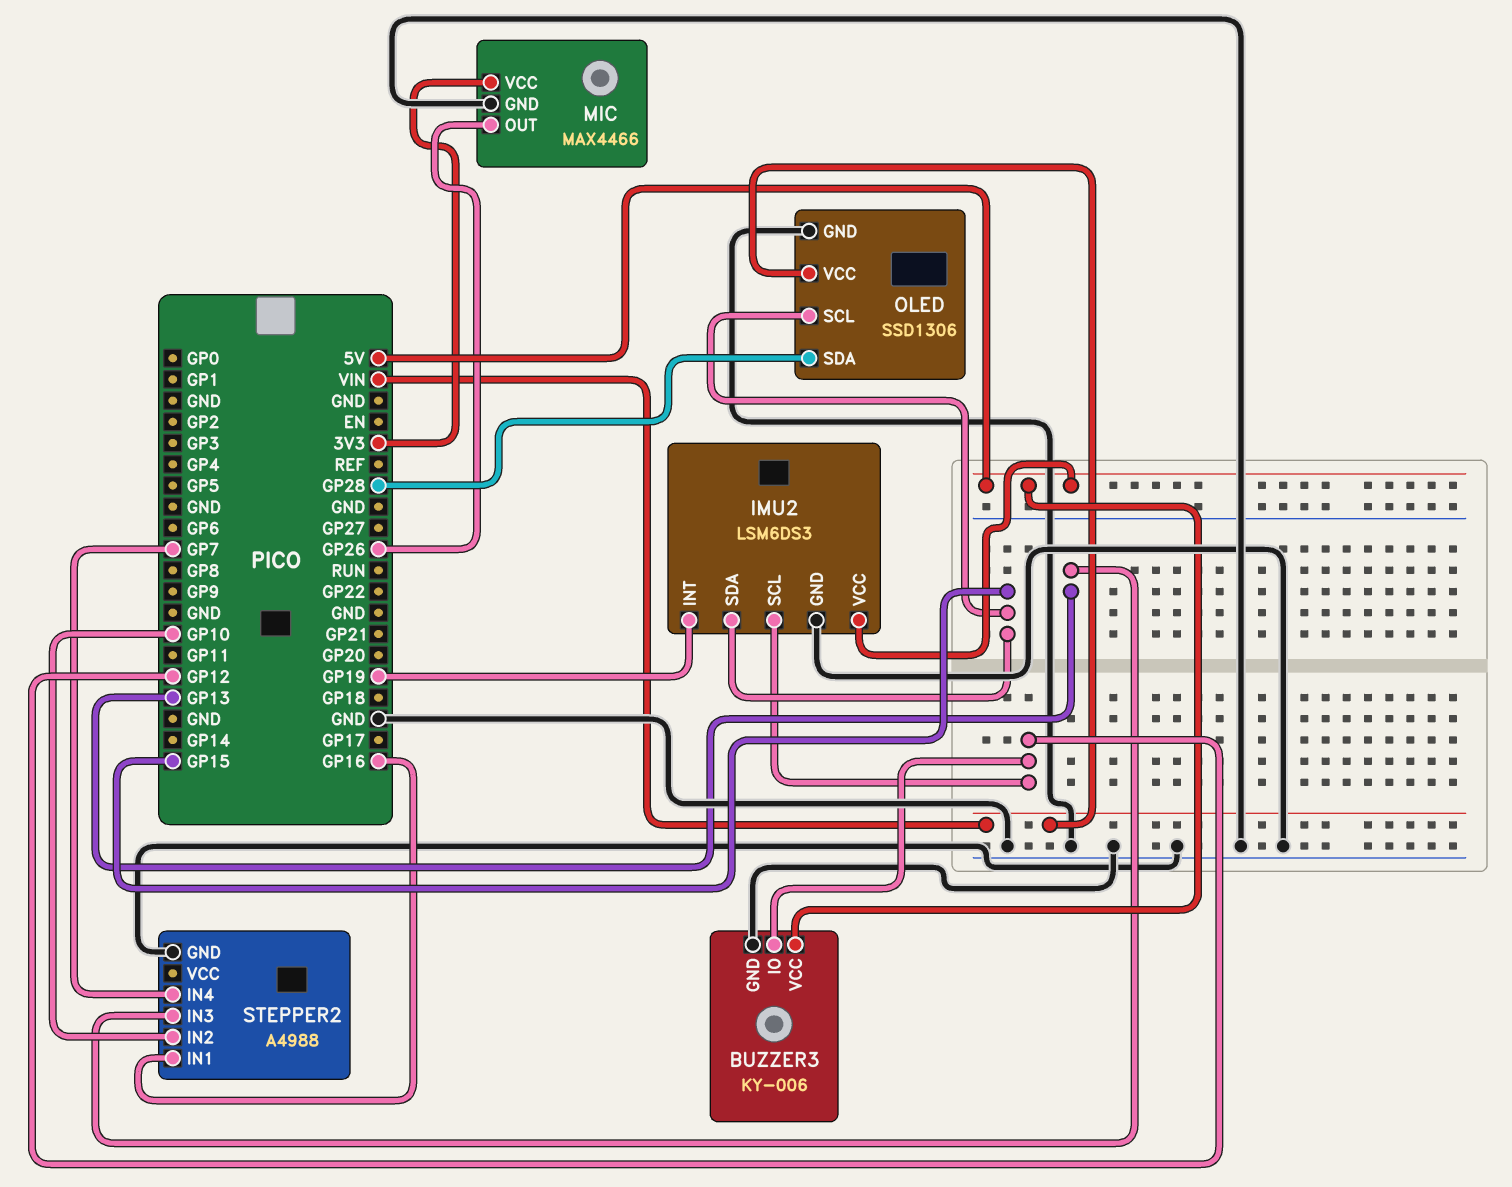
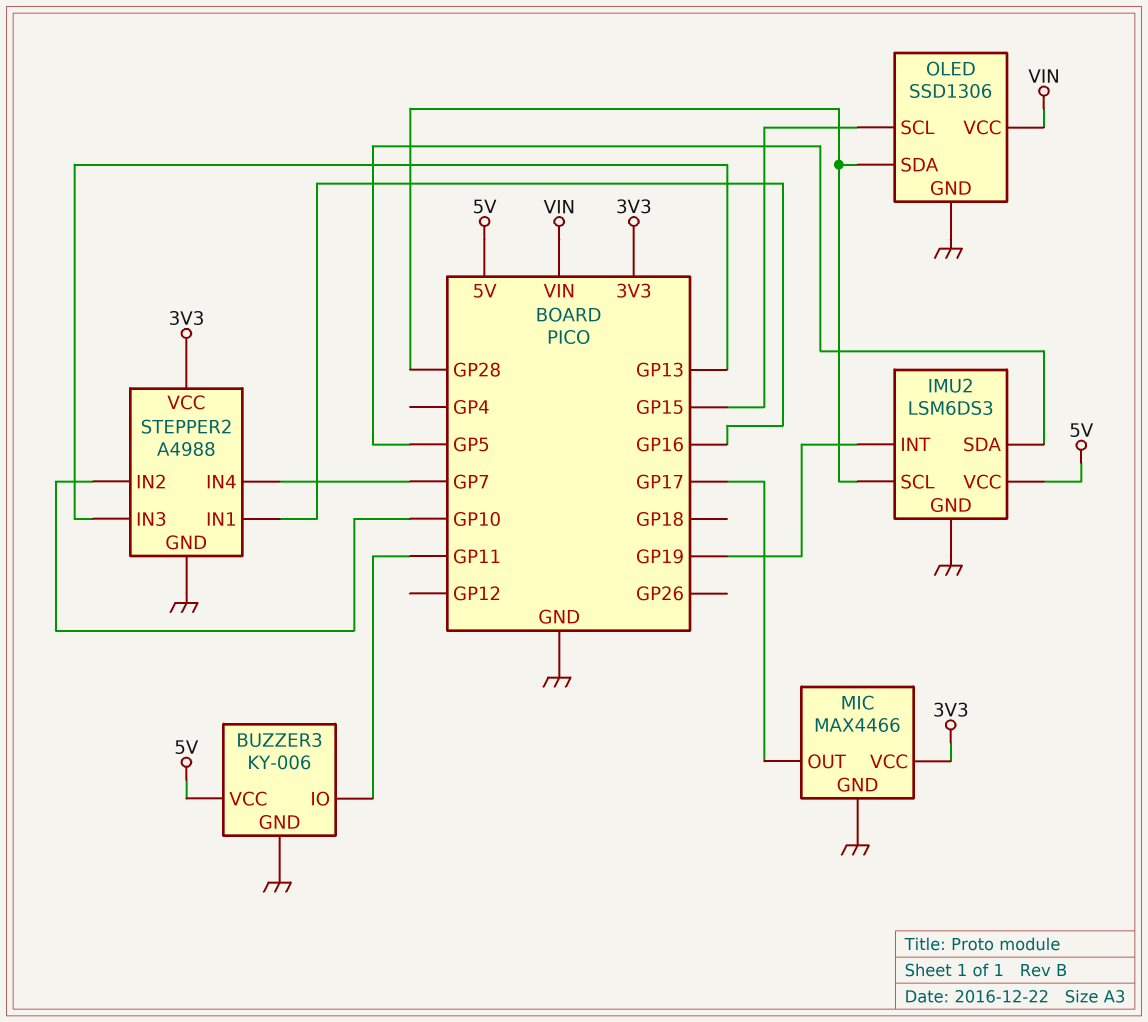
BUZZER3 pin IO: GP12 -> GP11
IMU2 pin SCL: GP12 -> GP28
IMU2 pin SDA: GP15 -> GP5
MIC pin OUT: GP26 -> GP17
STEPPER2 pin VCC: none -> 3V3

